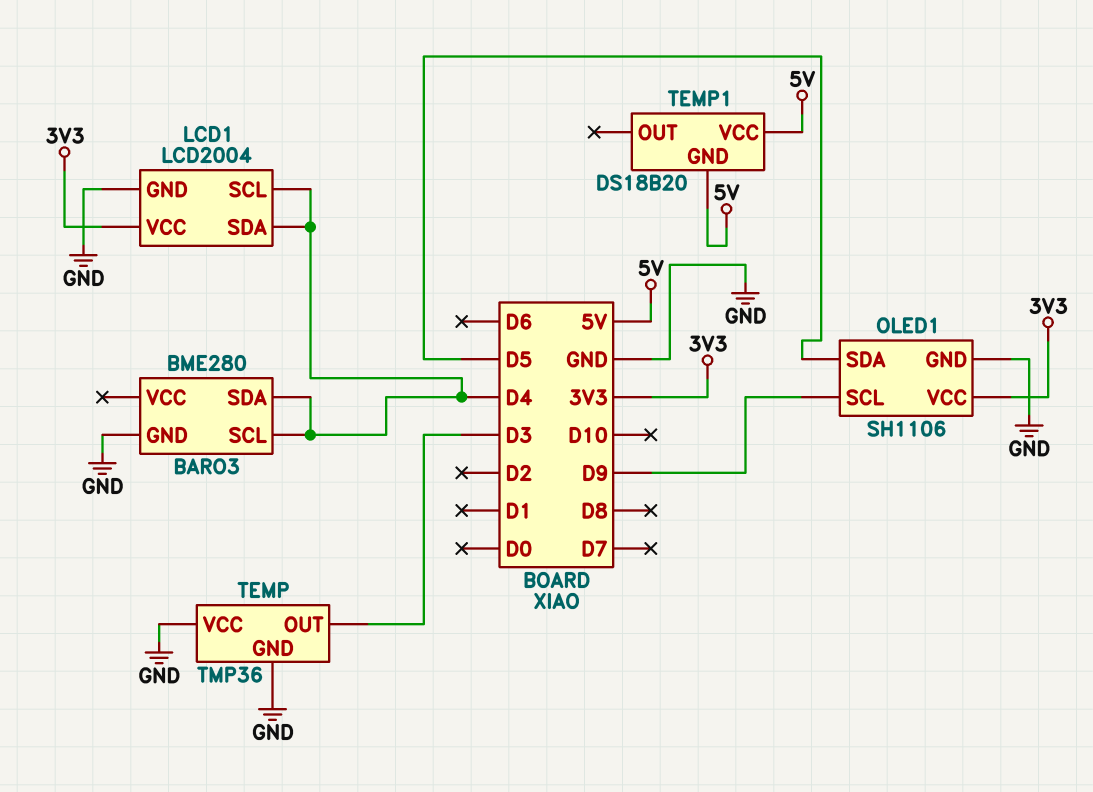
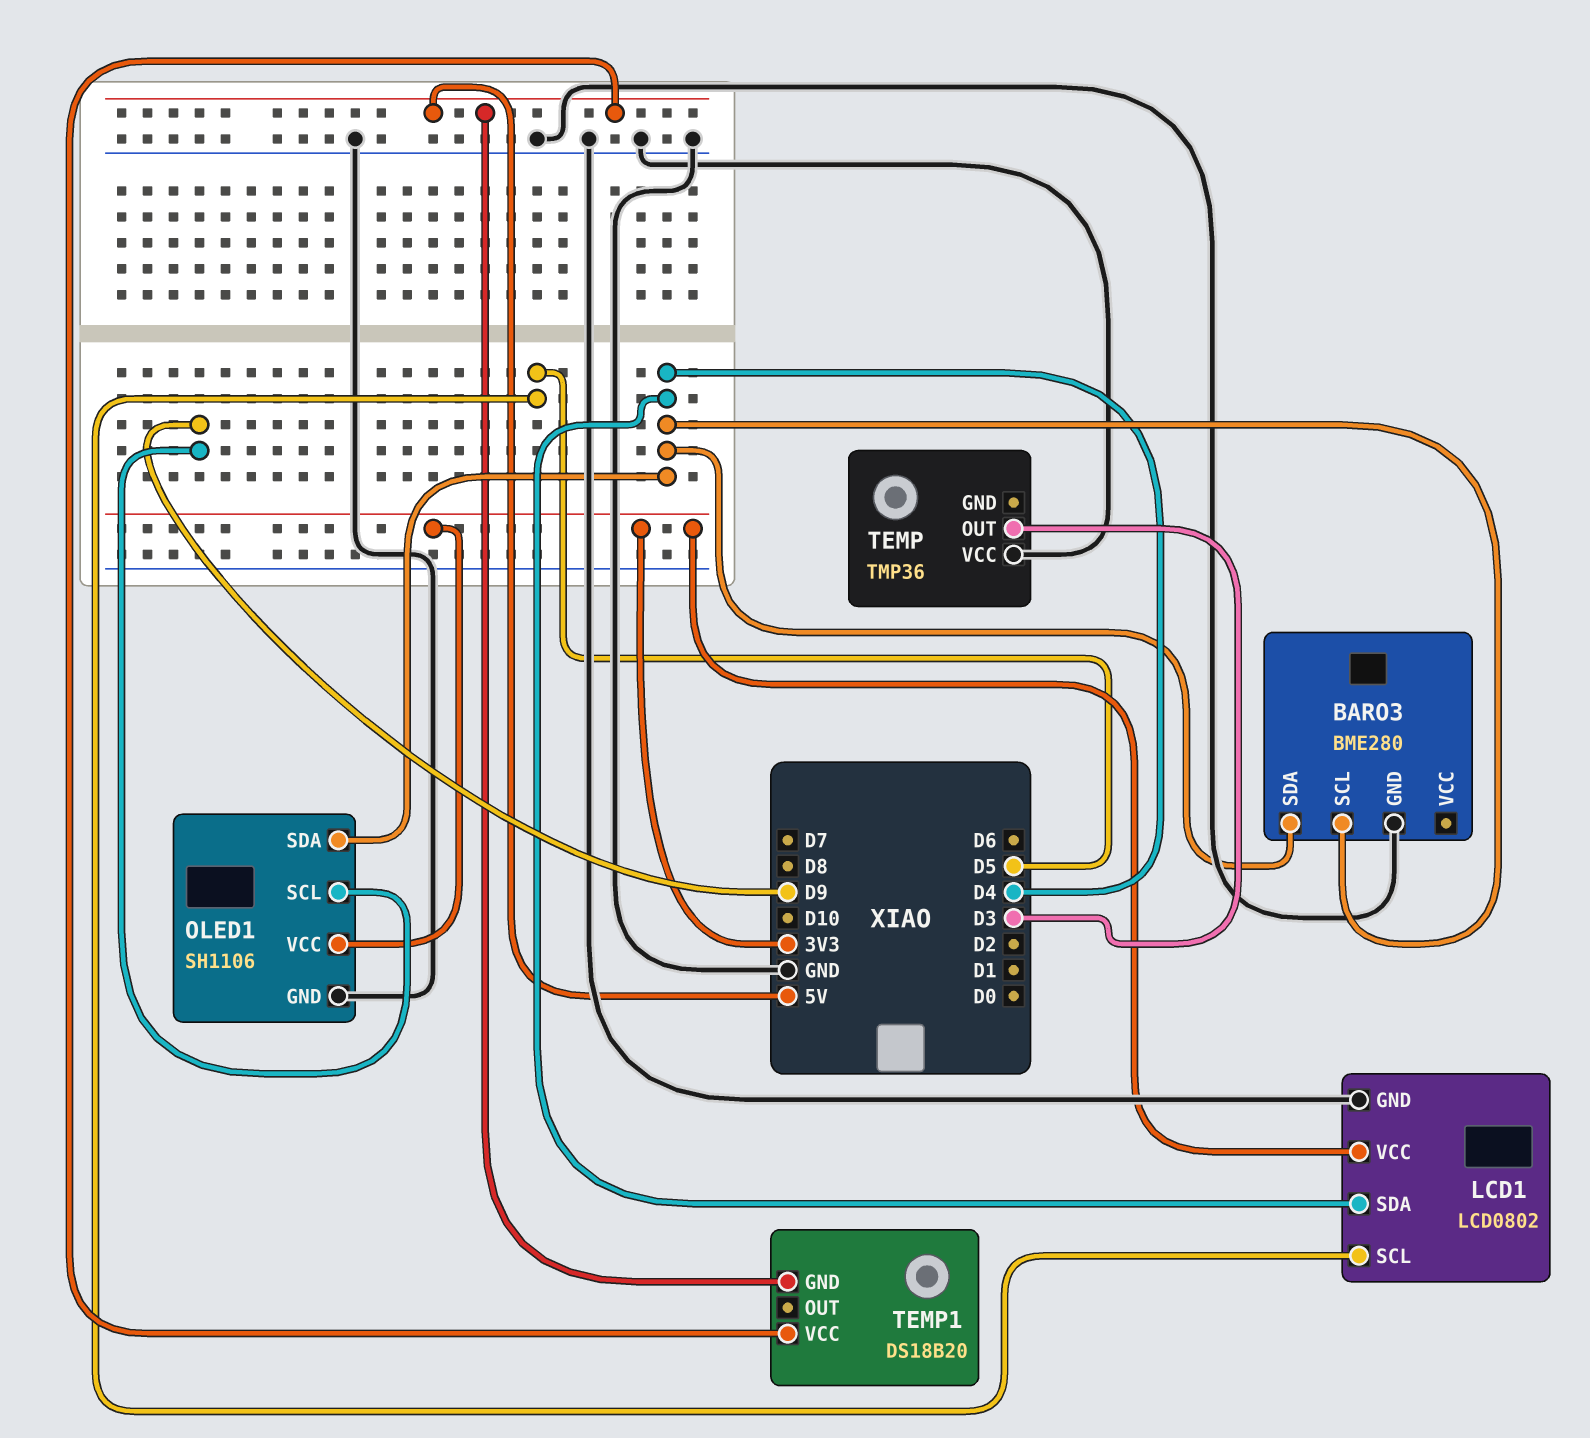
LCD1: LCD2004 -> LCD0802
LCD1 pin SCL: D4 -> D5
OLED1 pin SDA: D5 -> D4
TEMP pin GND: GND -> none

